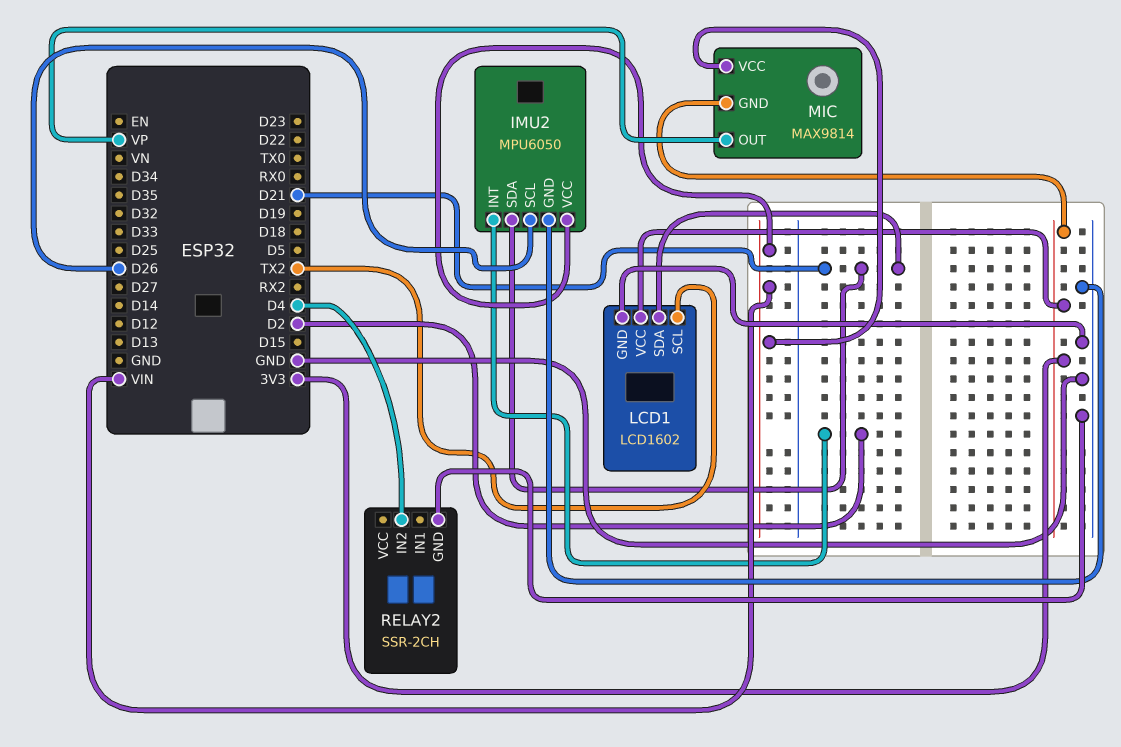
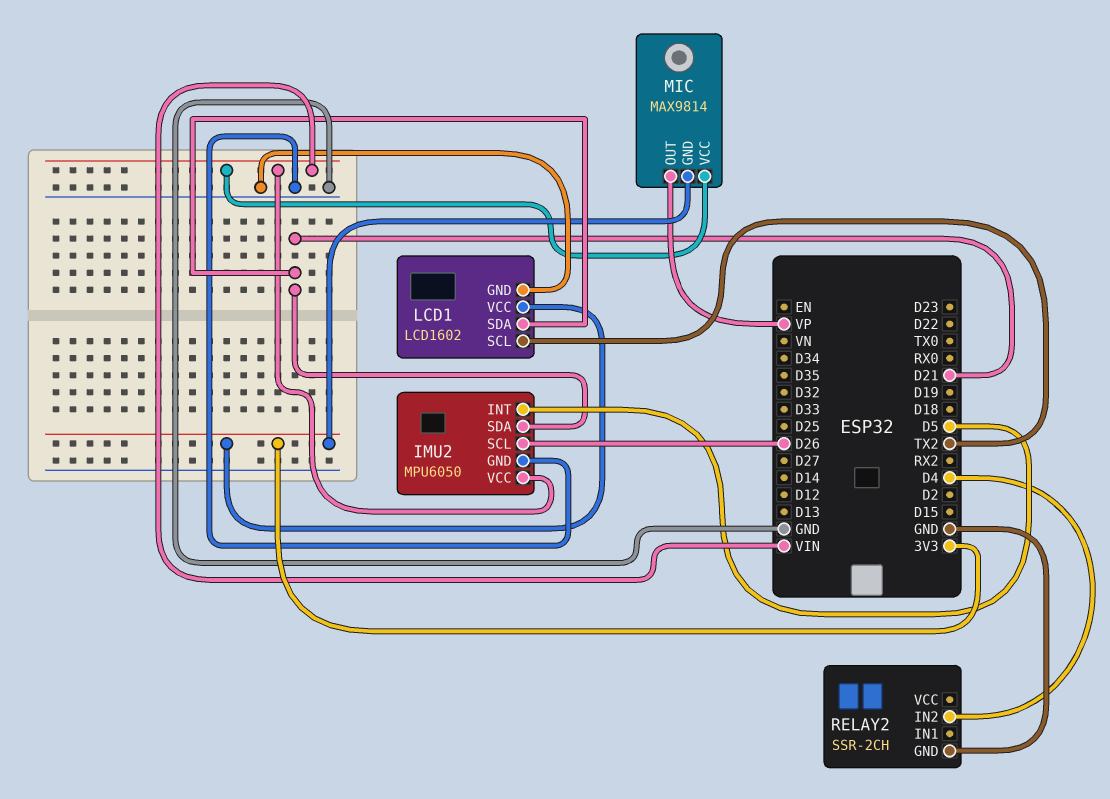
IMU2 pin INT: D2 -> D5

